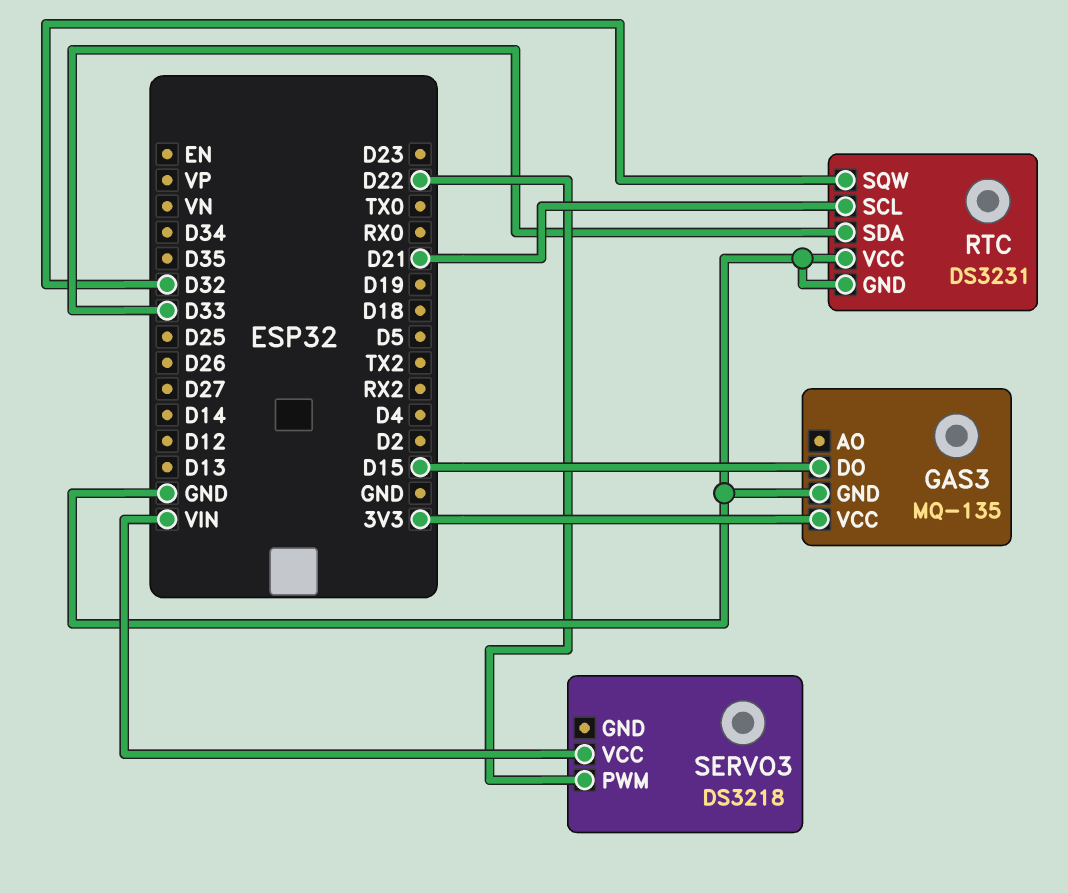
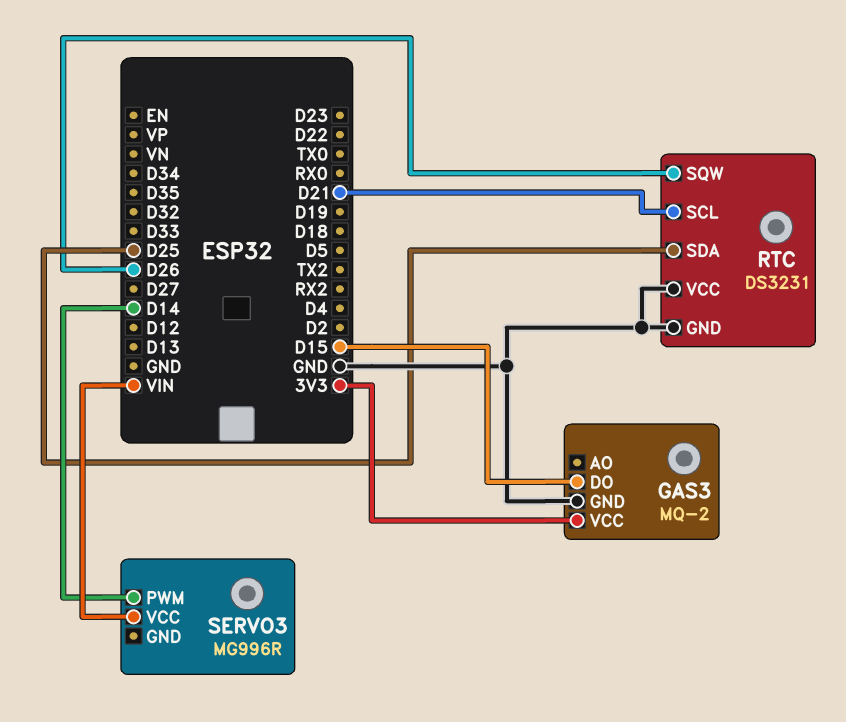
GAS3: MQ-135 -> MQ-2
RTC pin SDA: D33 -> D25
RTC pin SQW: D32 -> D26
SERVO3: DS3218 -> MG996R
SERVO3 pin PWM: D22 -> D14

